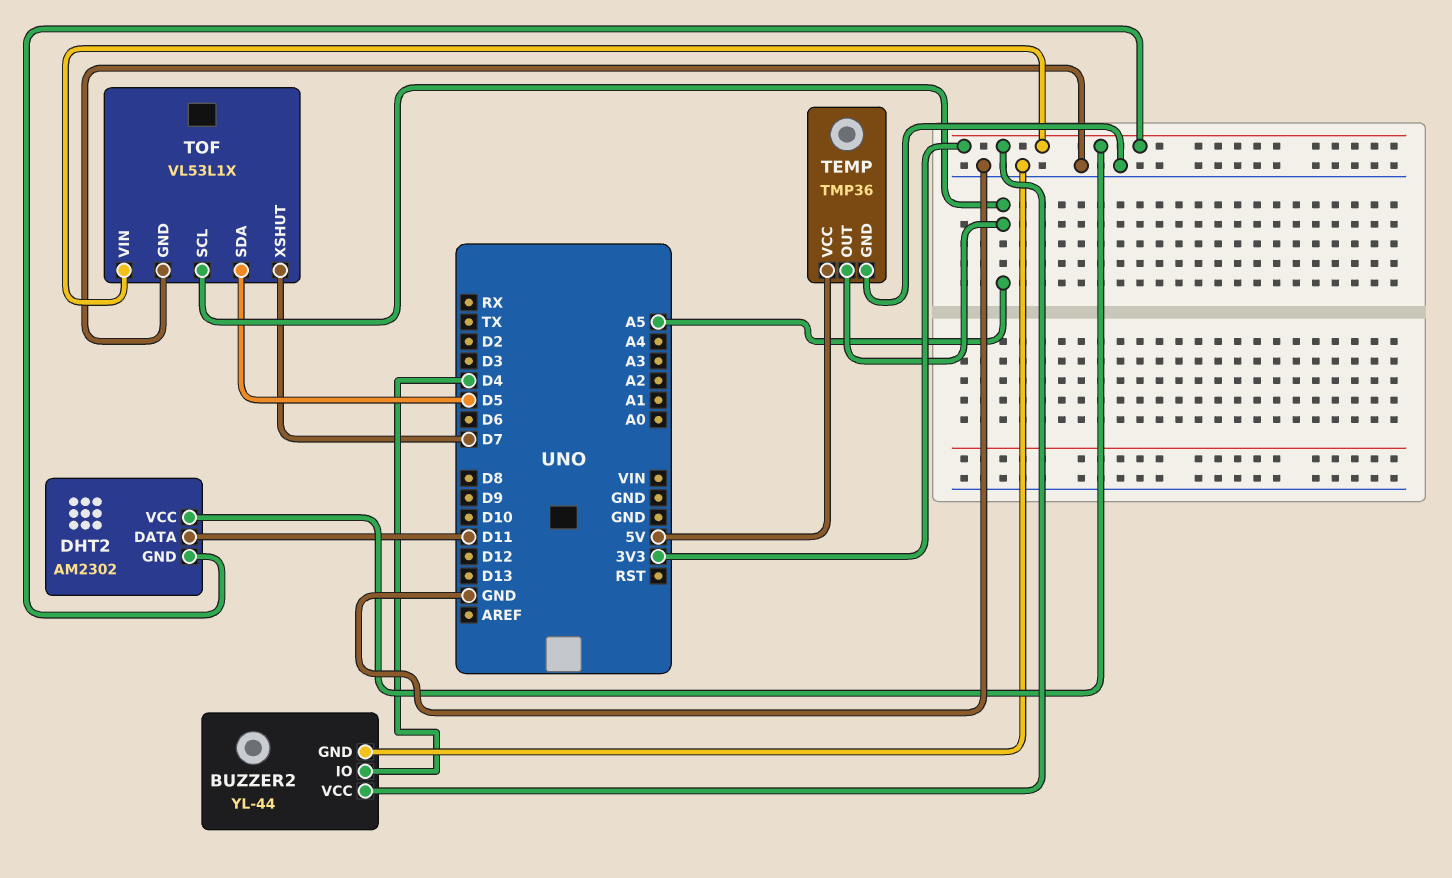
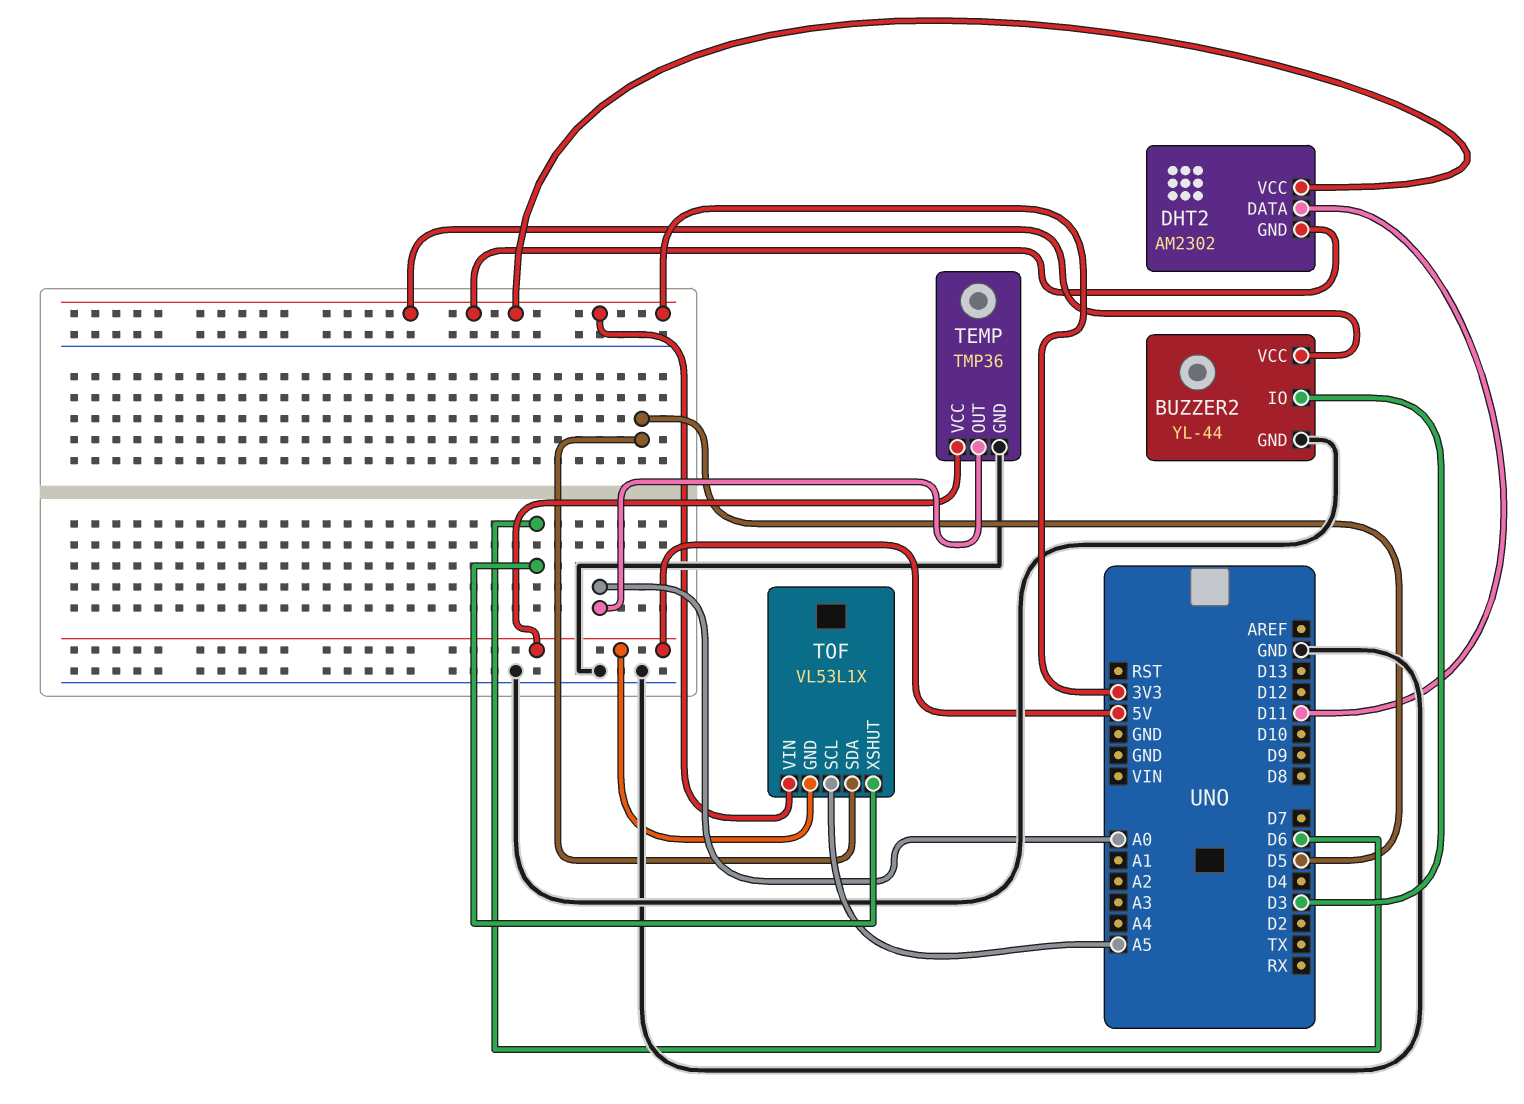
BUZZER2 pin IO: D4 -> D3
TEMP pin OUT: A5 -> A0
TOF pin GND: GND -> 5V
TOF pin XSHUT: D7 -> D6

